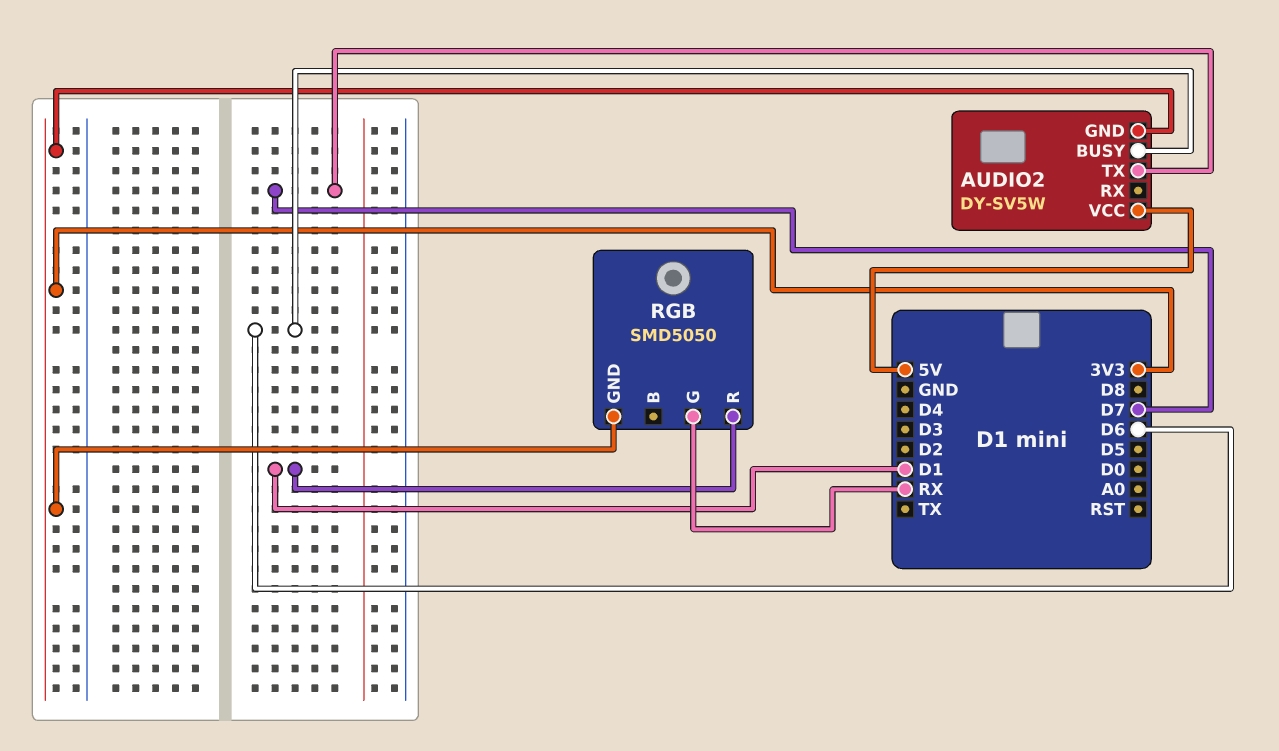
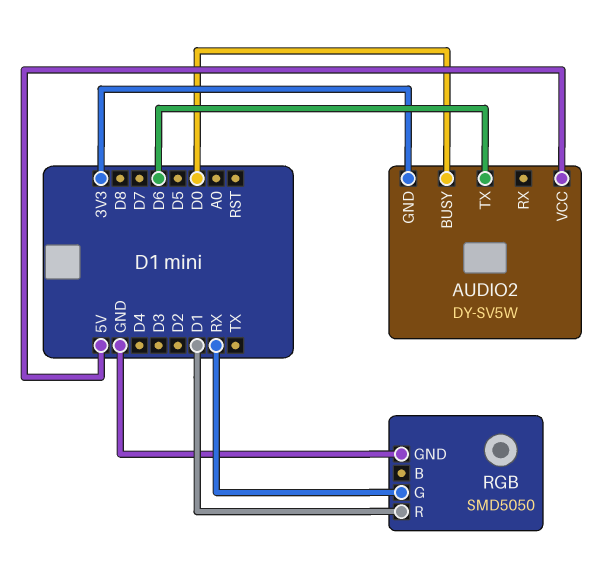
AUDIO2 pin BUSY: D6 -> D0
AUDIO2 pin TX: D7 -> D6
RGB pin GND: 3V3 -> GND

